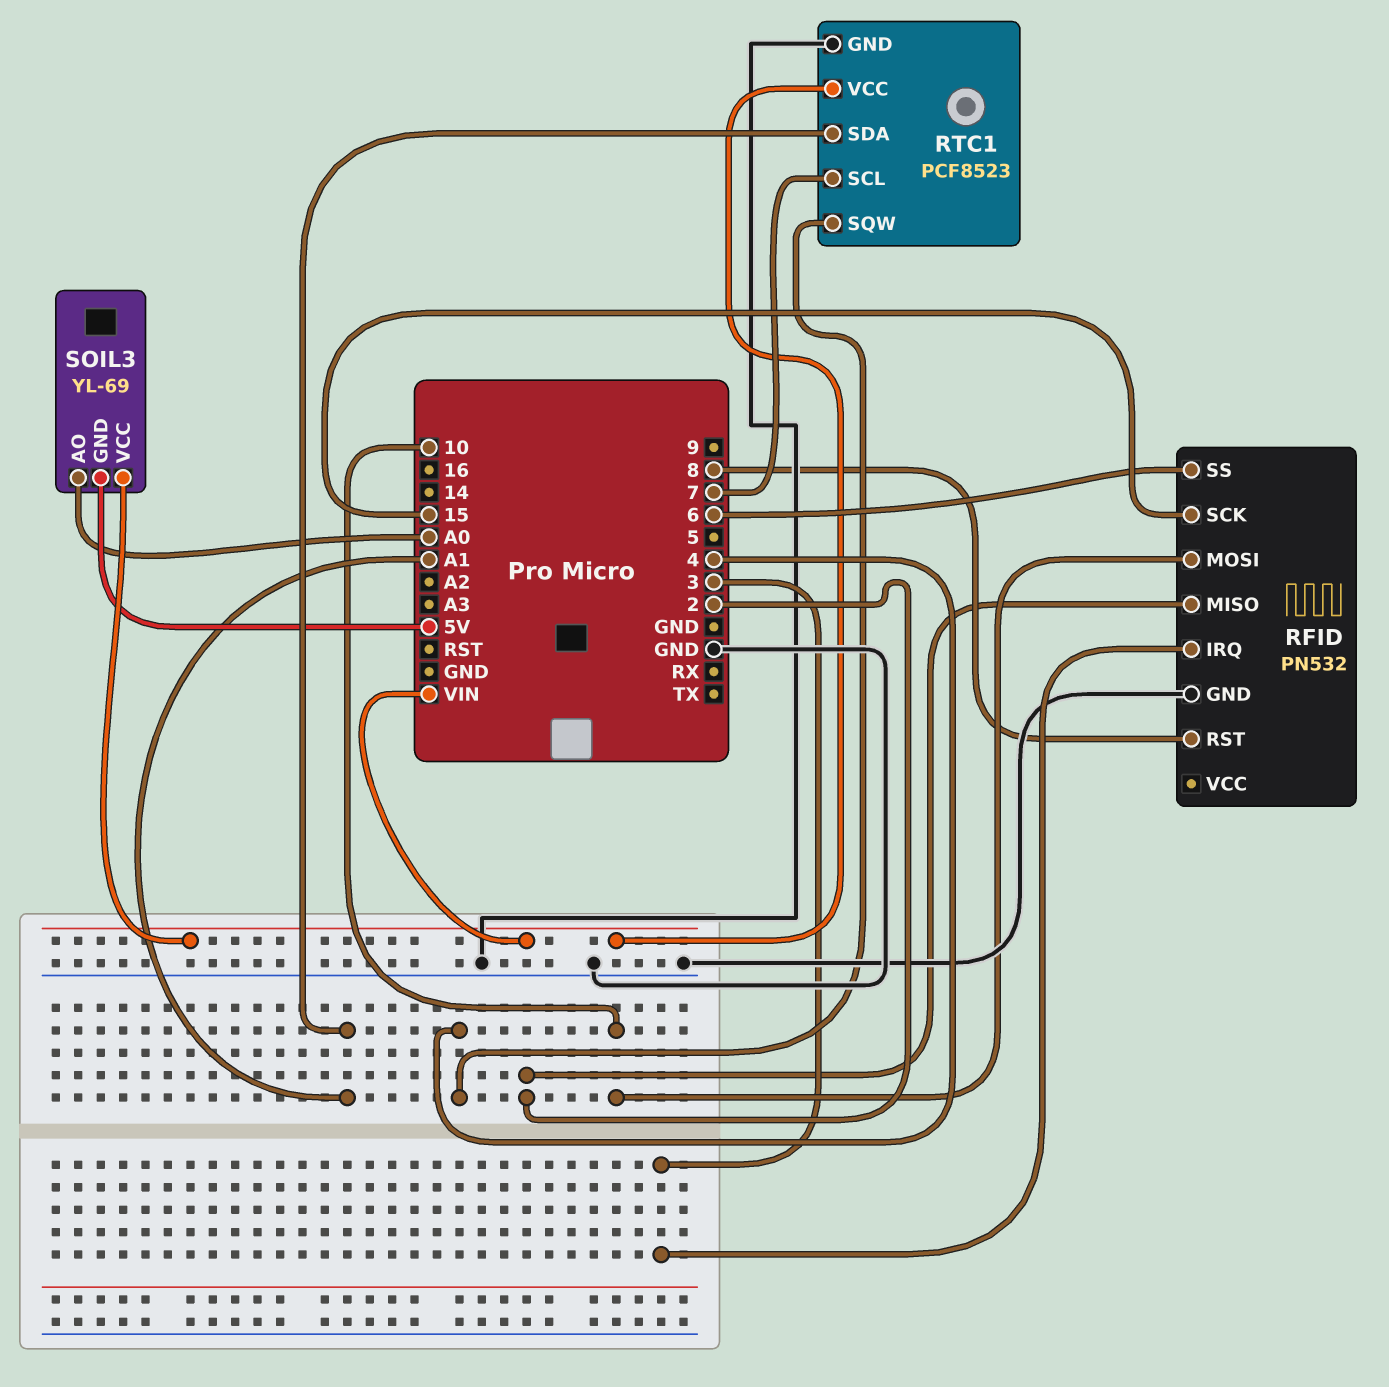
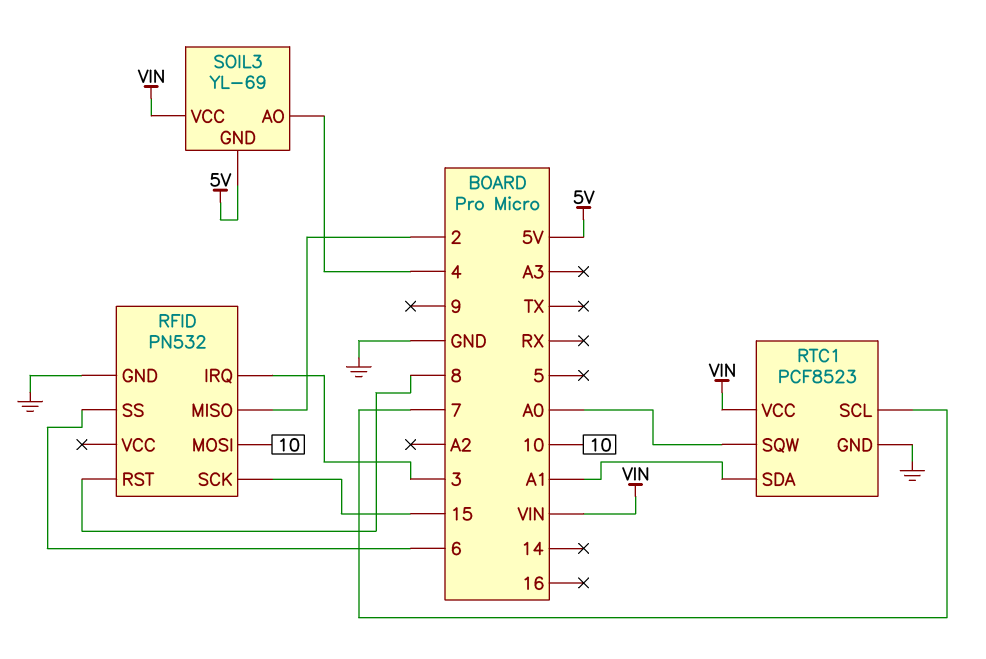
RTC1 pin SQW: 4 -> A0
SOIL3 pin AO: A0 -> 4

